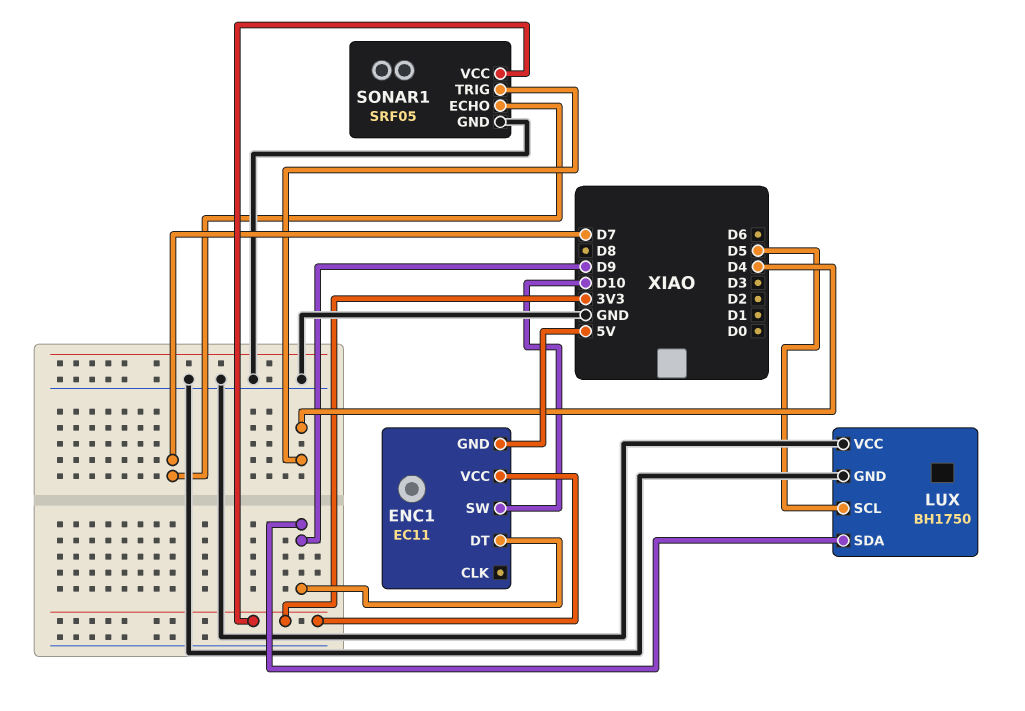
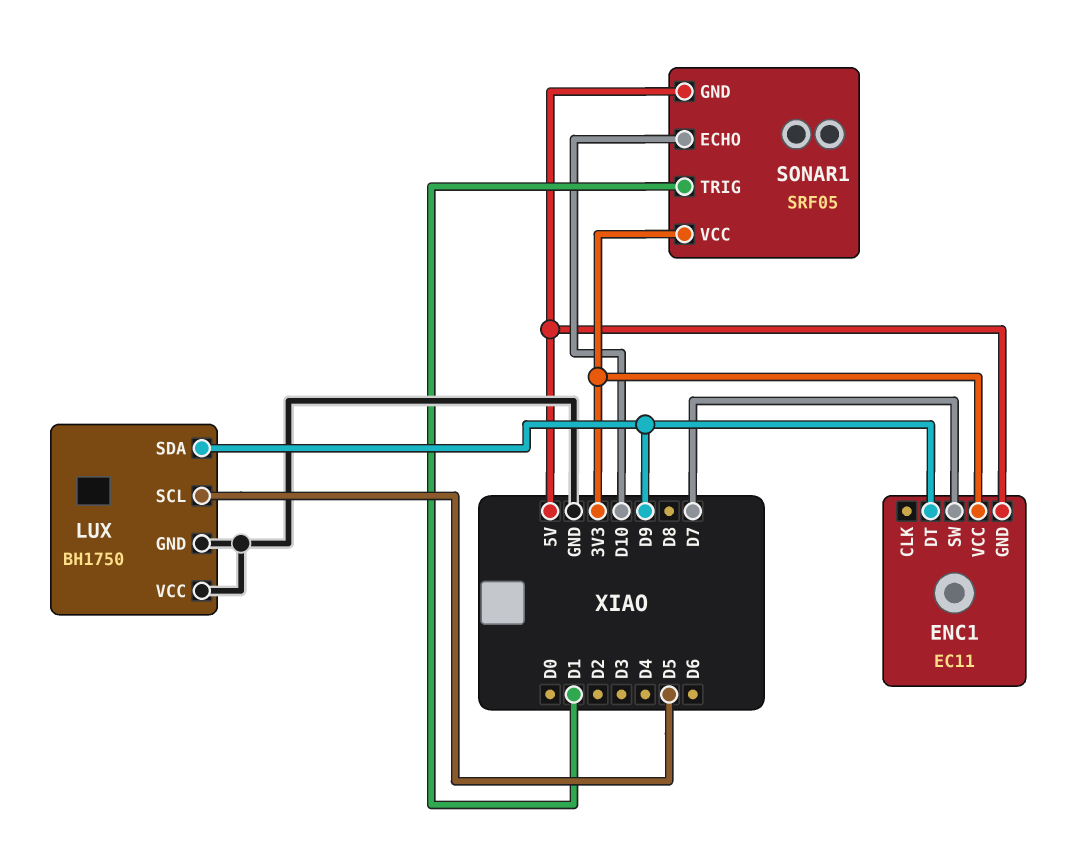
ENC1 pin SW: D10 -> D7
SONAR1 pin ECHO: D7 -> D10
SONAR1 pin GND: GND -> 5V
SONAR1 pin TRIG: D4 -> D1

